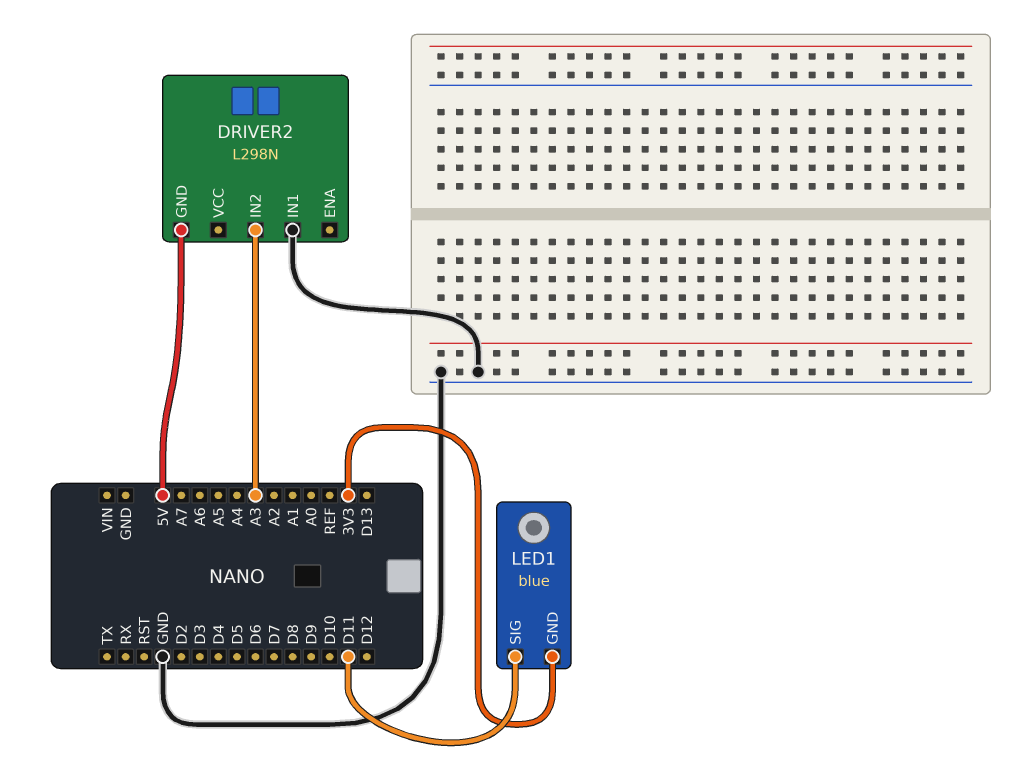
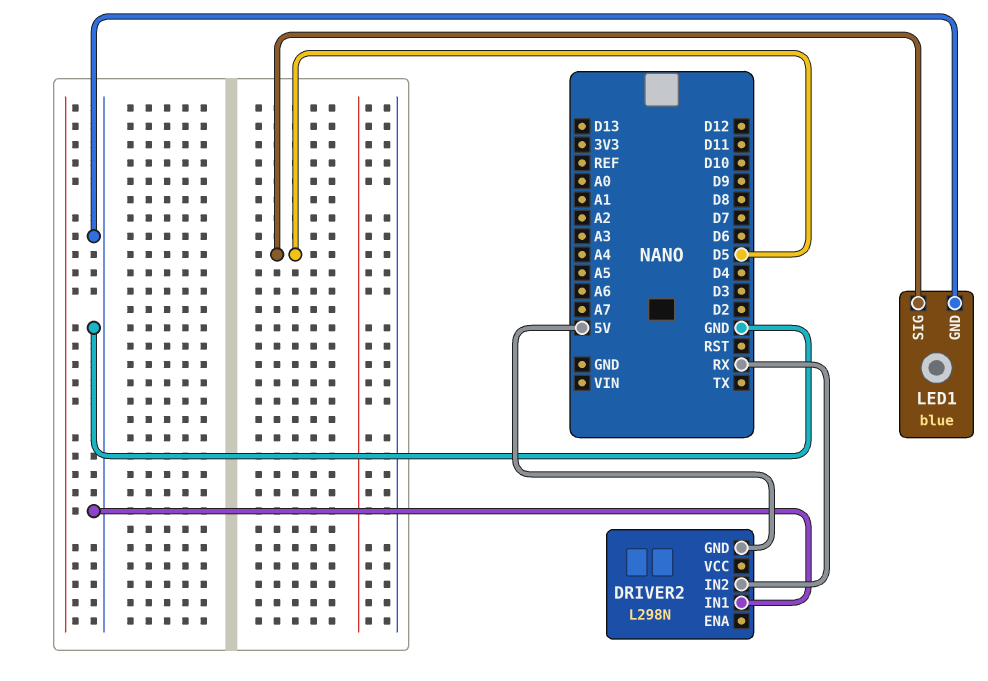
DRIVER2 pin IN2: A3 -> RX
LED1 pin GND: 3V3 -> GND
LED1 pin SIG: D11 -> D5

